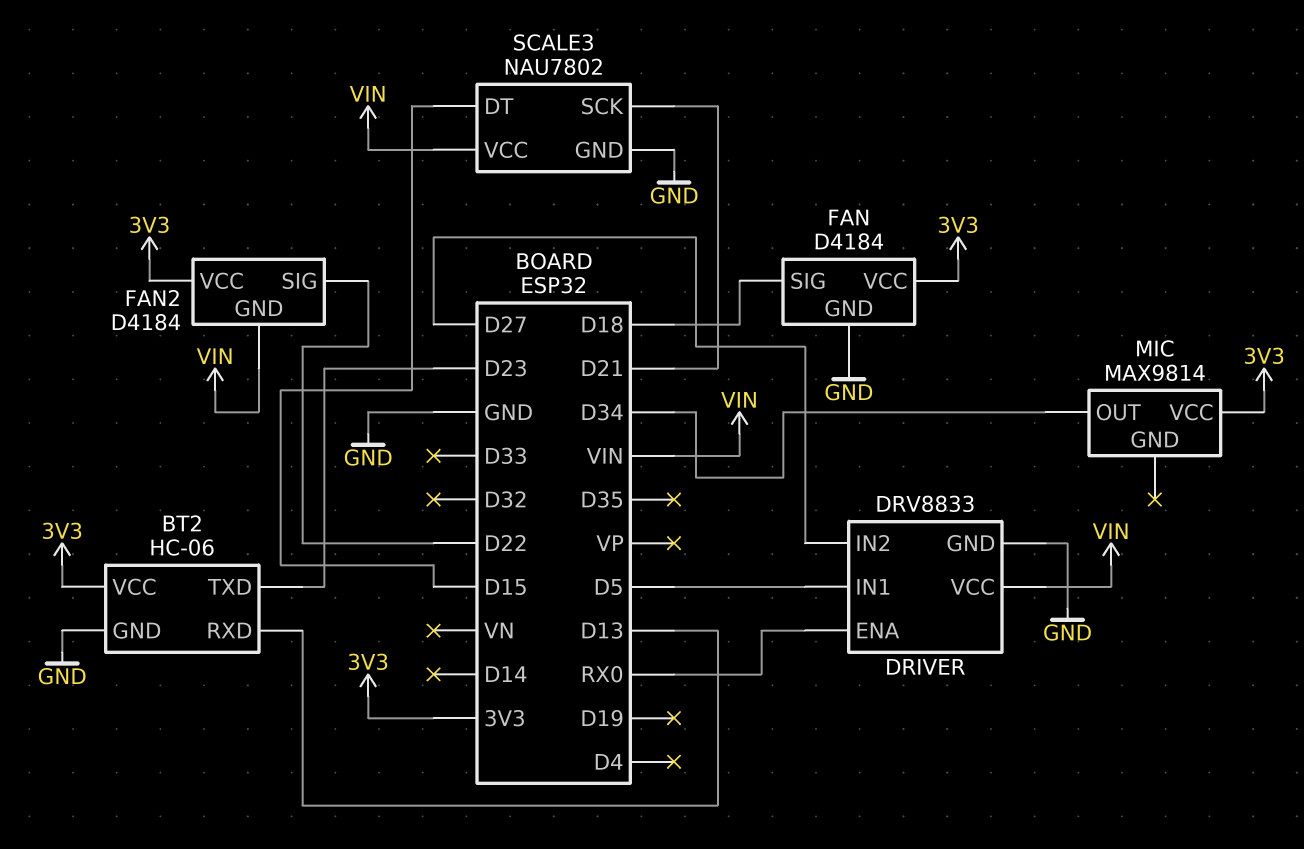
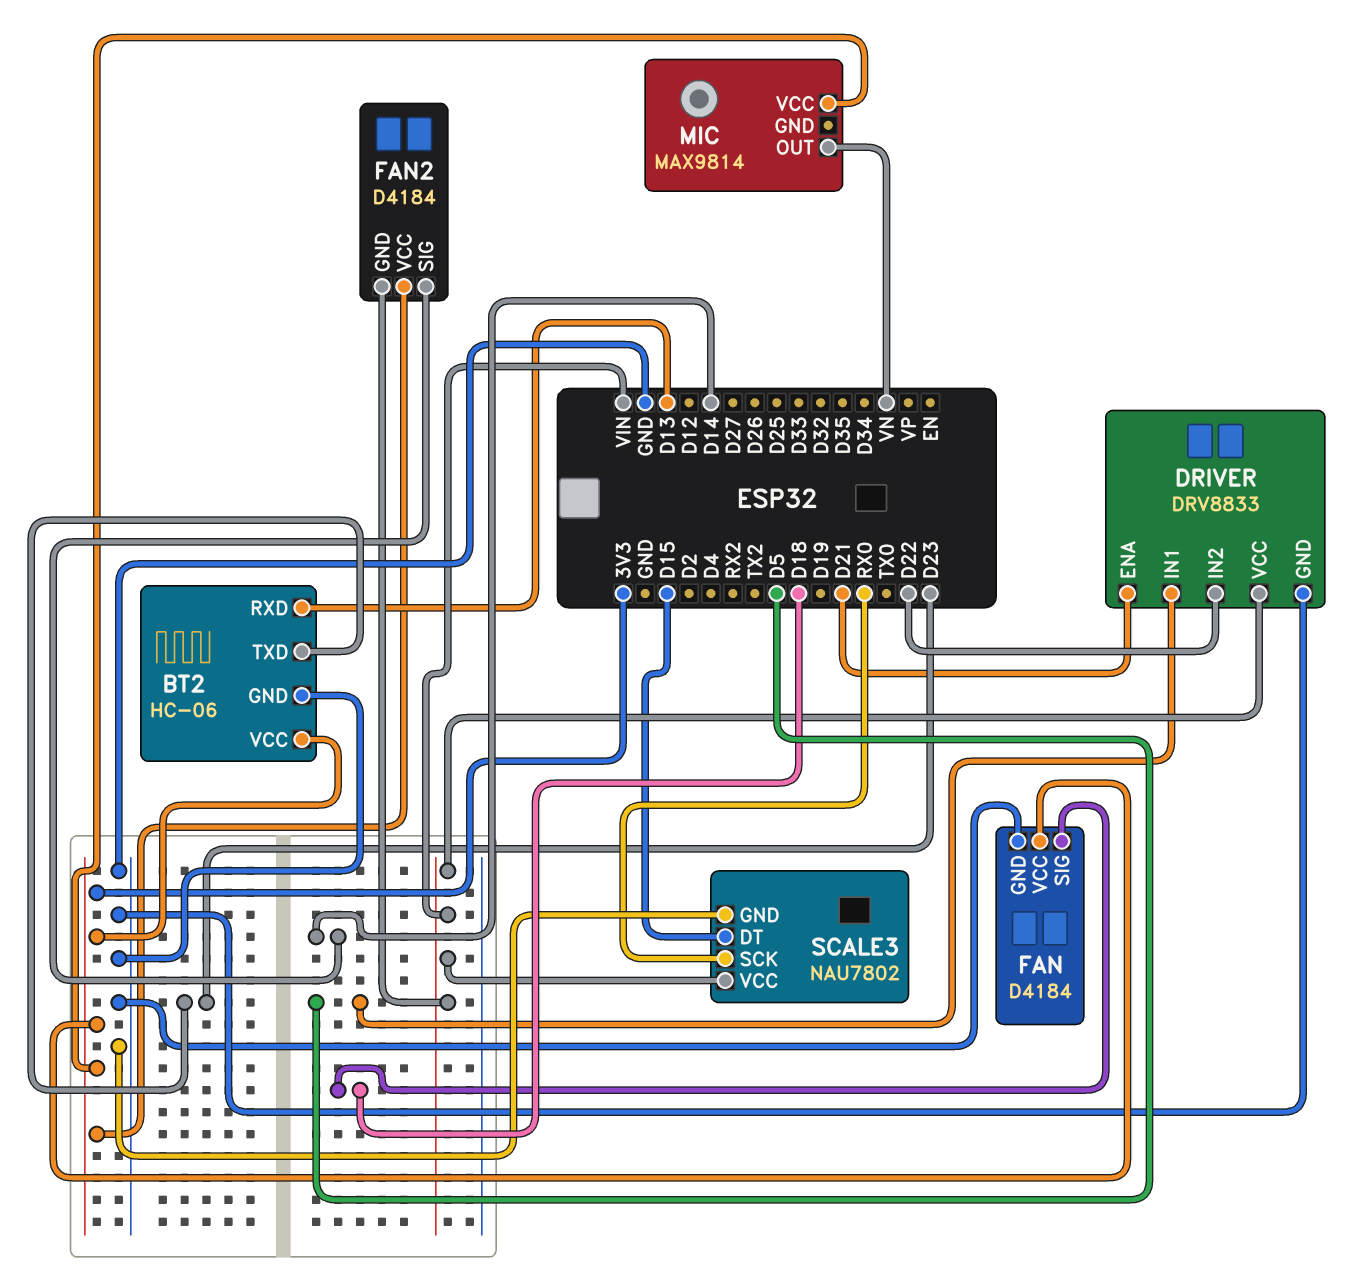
DRIVER pin ENA: RX0 -> D21
DRIVER pin IN2: D27 -> D22
FAN2 pin SIG: D22 -> D14
MIC pin OUT: D34 -> VN
SCALE3 pin SCK: D21 -> RX0

